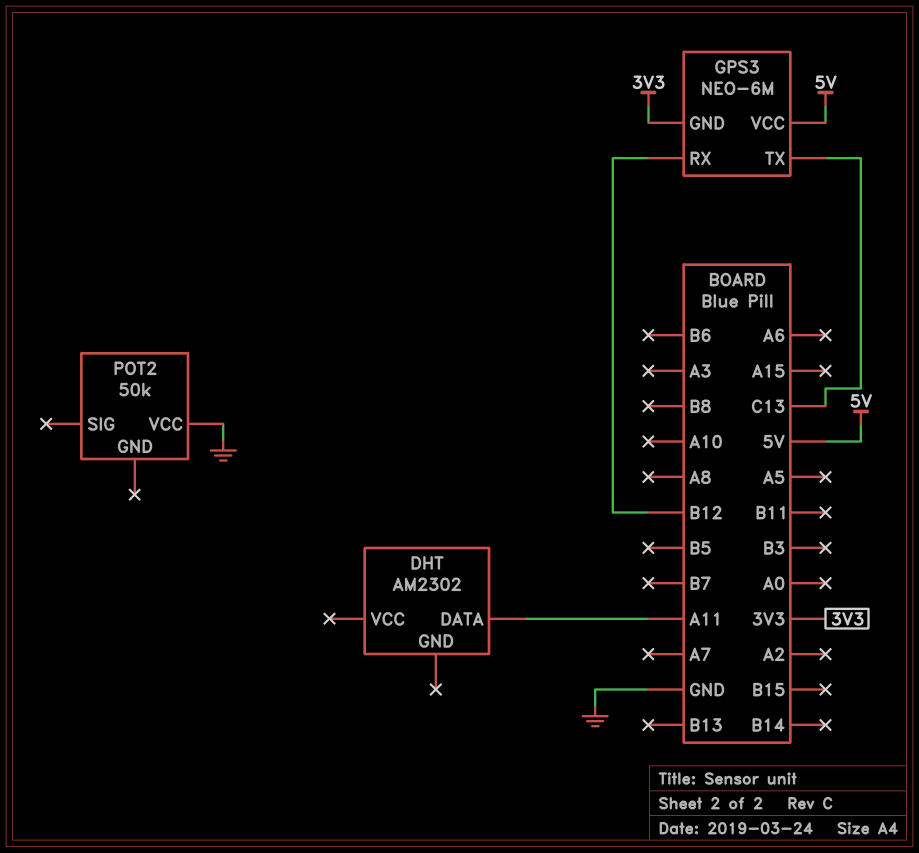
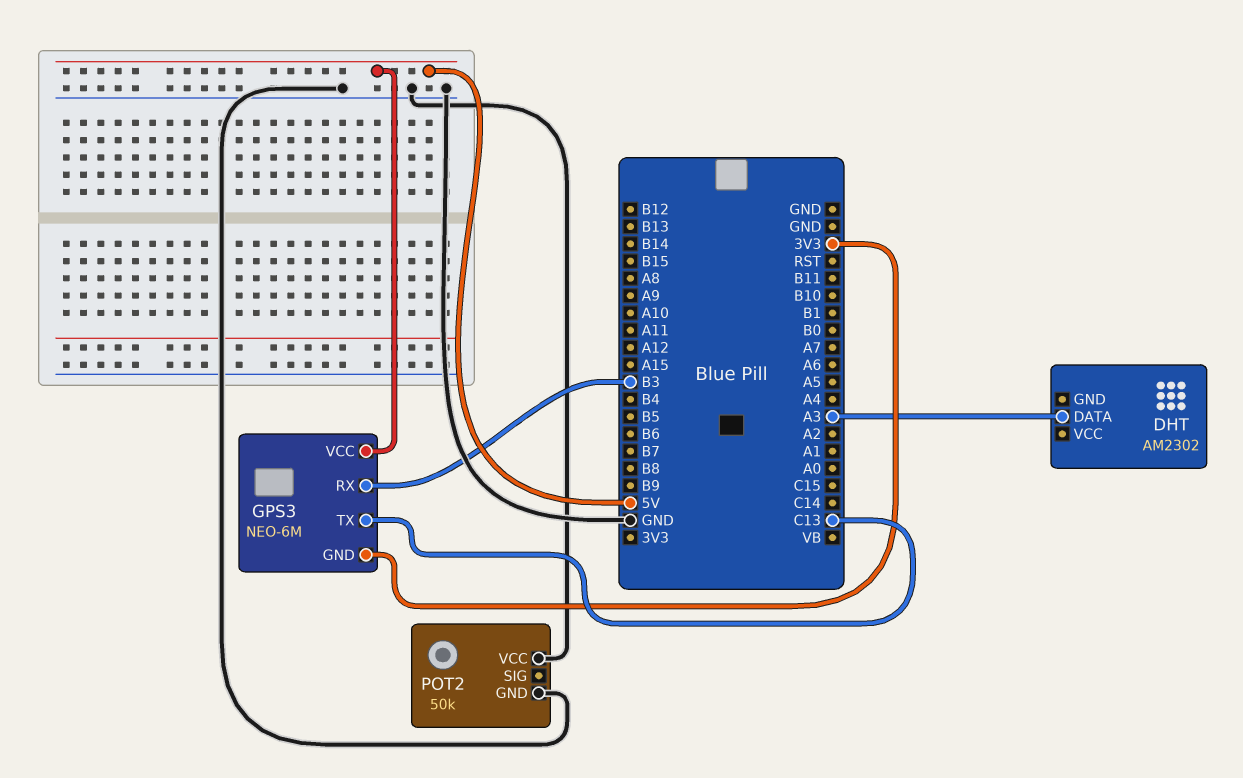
DHT pin DATA: A11 -> A3
GPS3 pin RX: B12 -> B3
POT2 pin GND: none -> GND

